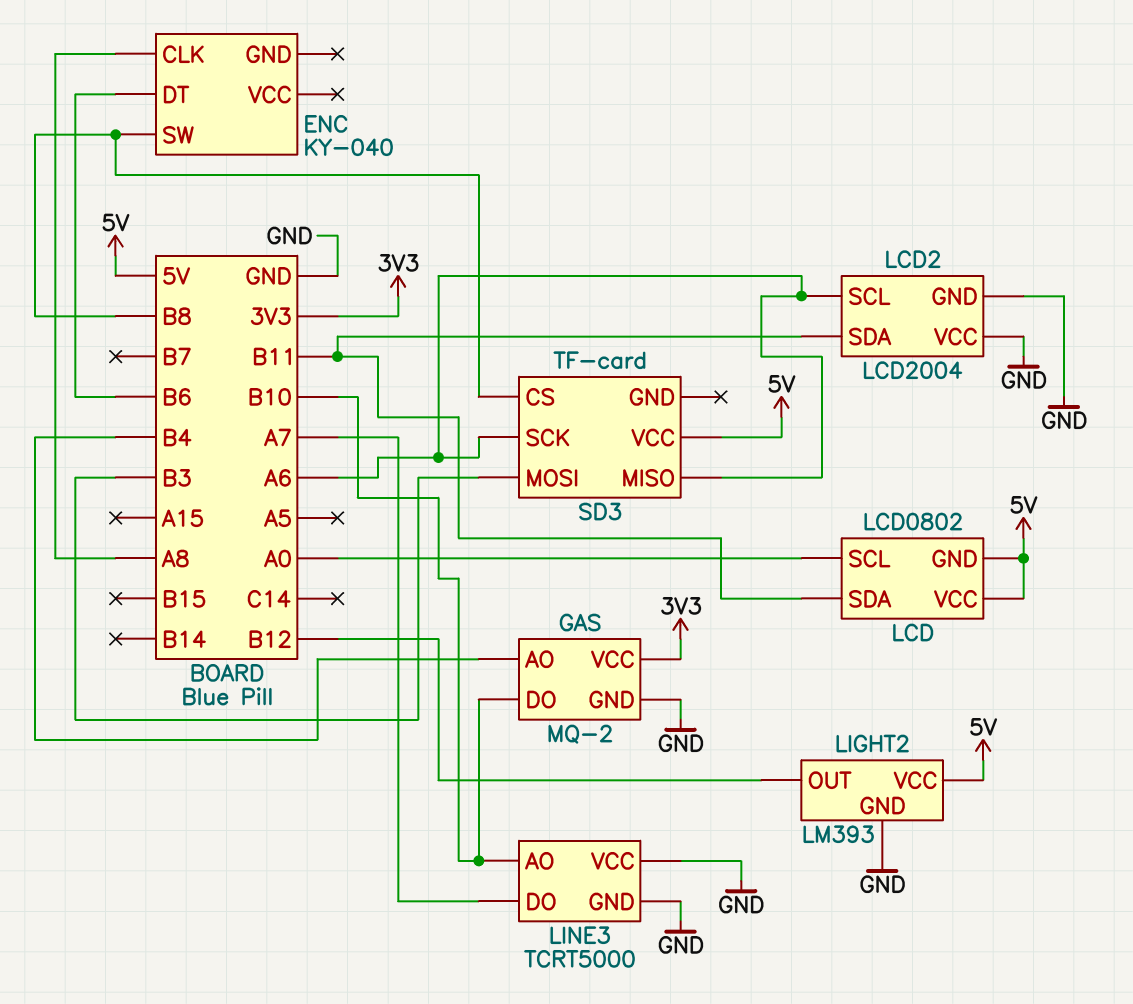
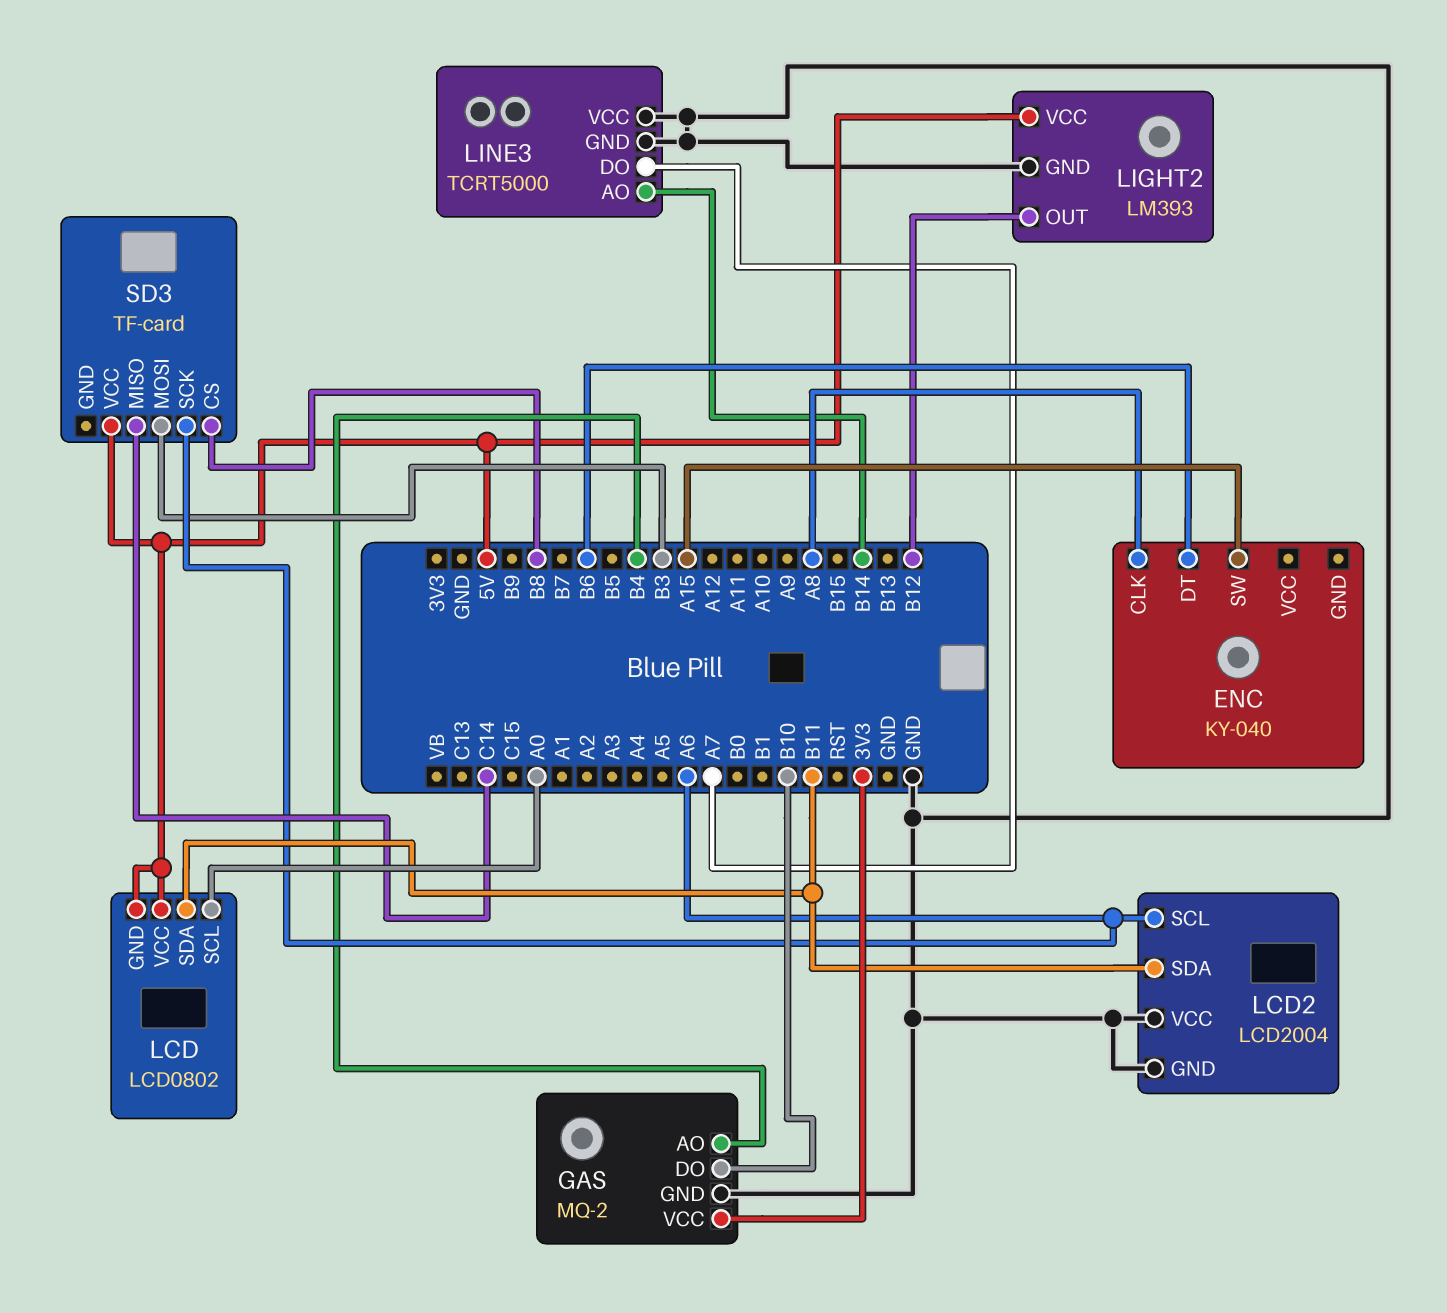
ENC pin SW: B8 -> A15
LINE3 pin AO: B10 -> B14
SD3 pin MISO: A6 -> C14

